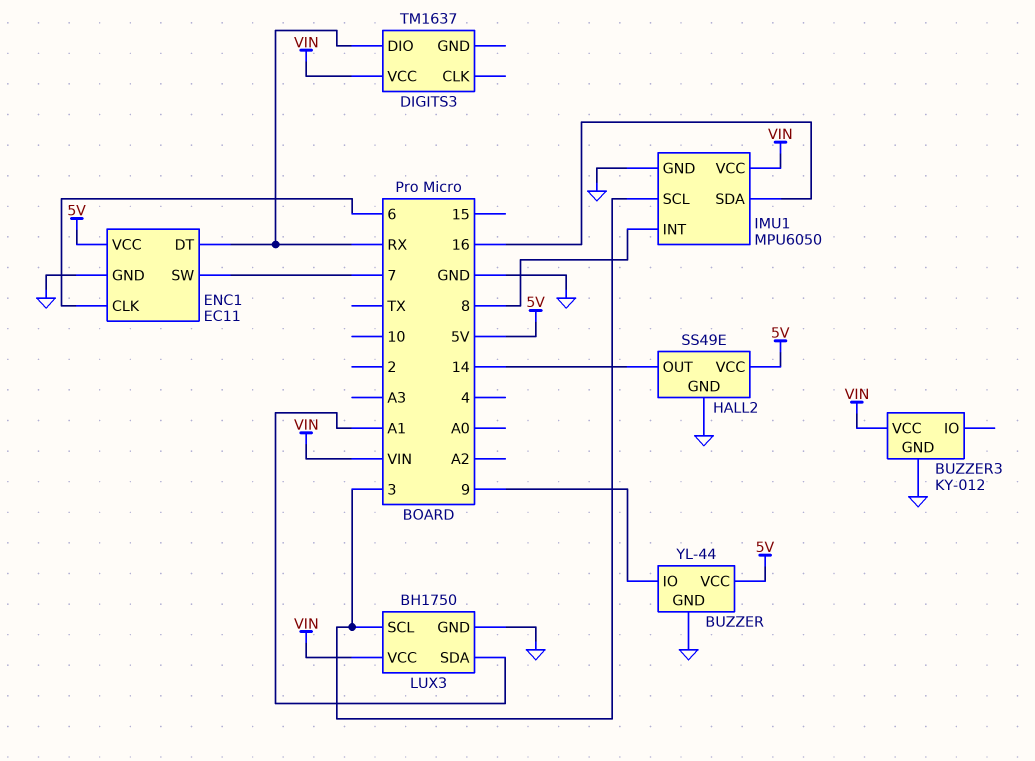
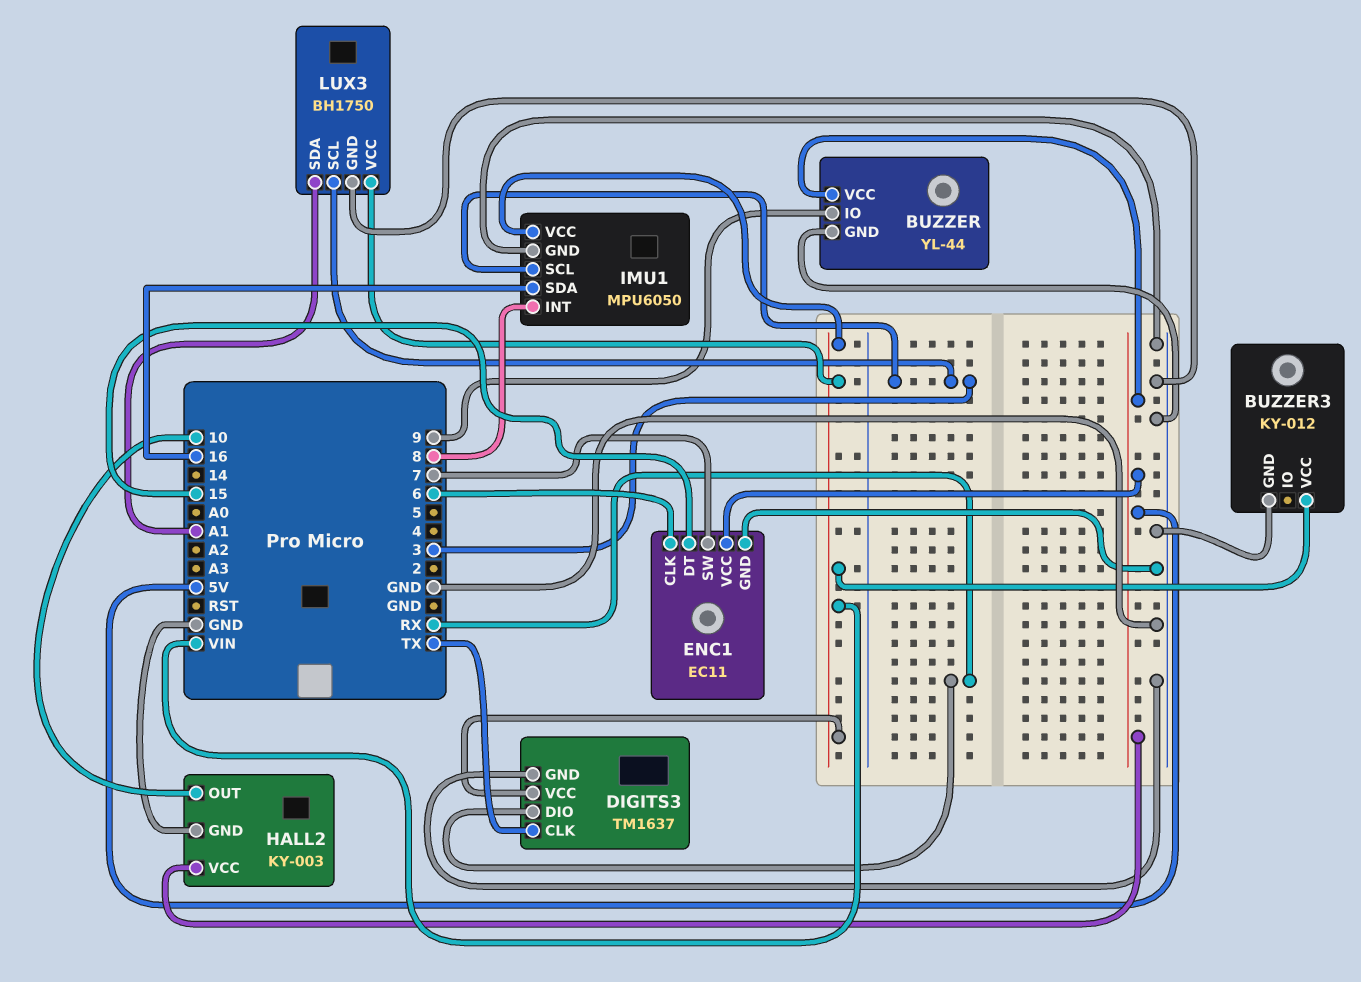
DIGITS3 pin CLK: none -> TX
DIGITS3 pin GND: none -> GND
ENC1 pin DT: RX -> 15
HALL2: SS49E -> KY-003
HALL2 pin OUT: 14 -> 10

